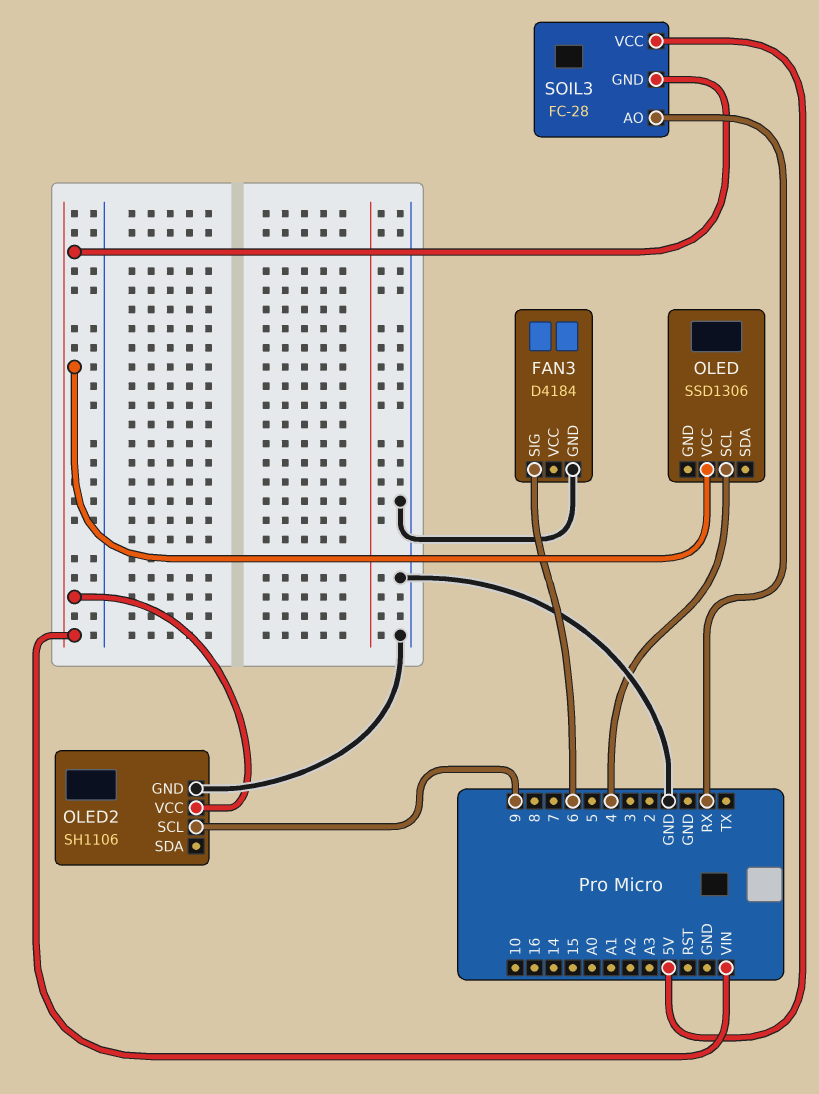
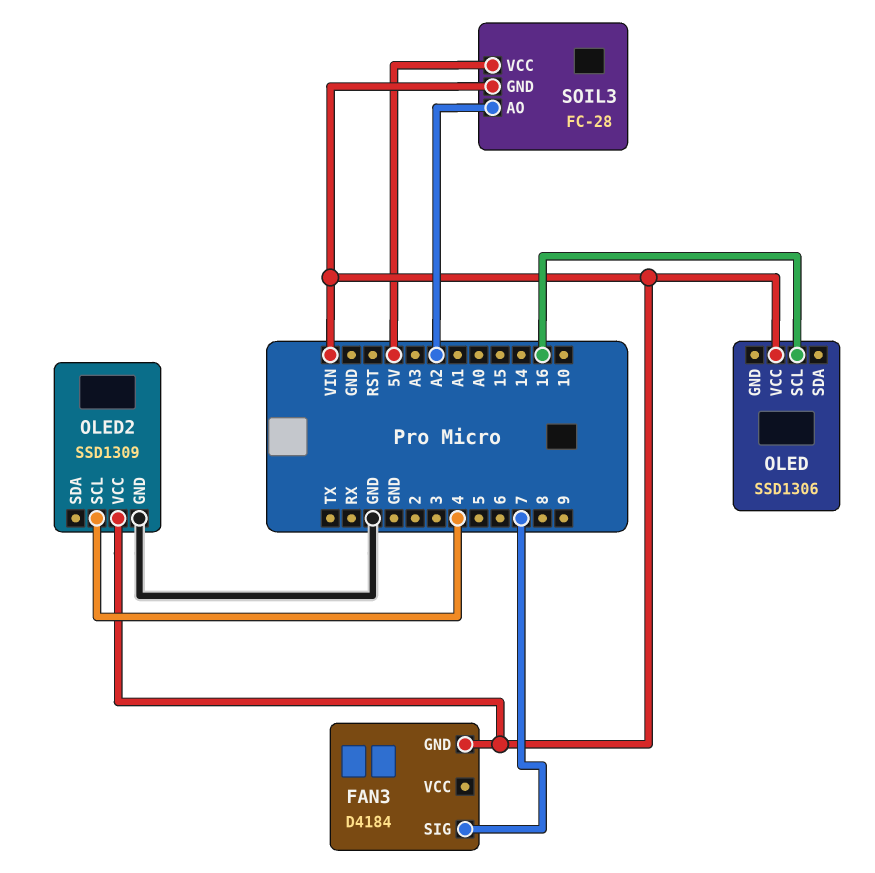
FAN3 pin GND: GND -> VIN
FAN3 pin SIG: 6 -> 7
OLED pin SCL: 4 -> 16
OLED2: SH1106 -> SSD1309
OLED2 pin SCL: 9 -> 4
SOIL3 pin AO: RX -> A2

